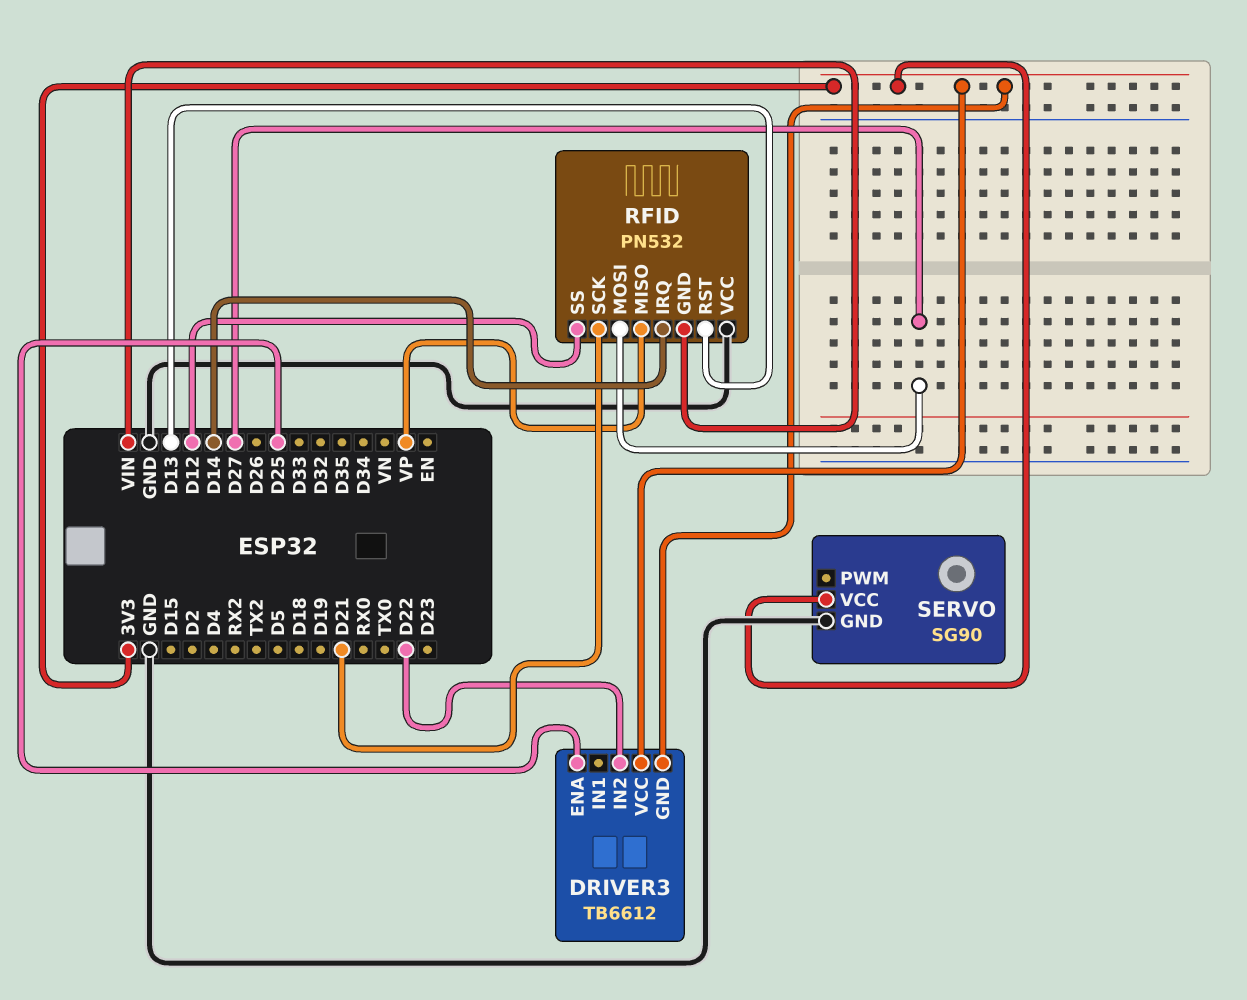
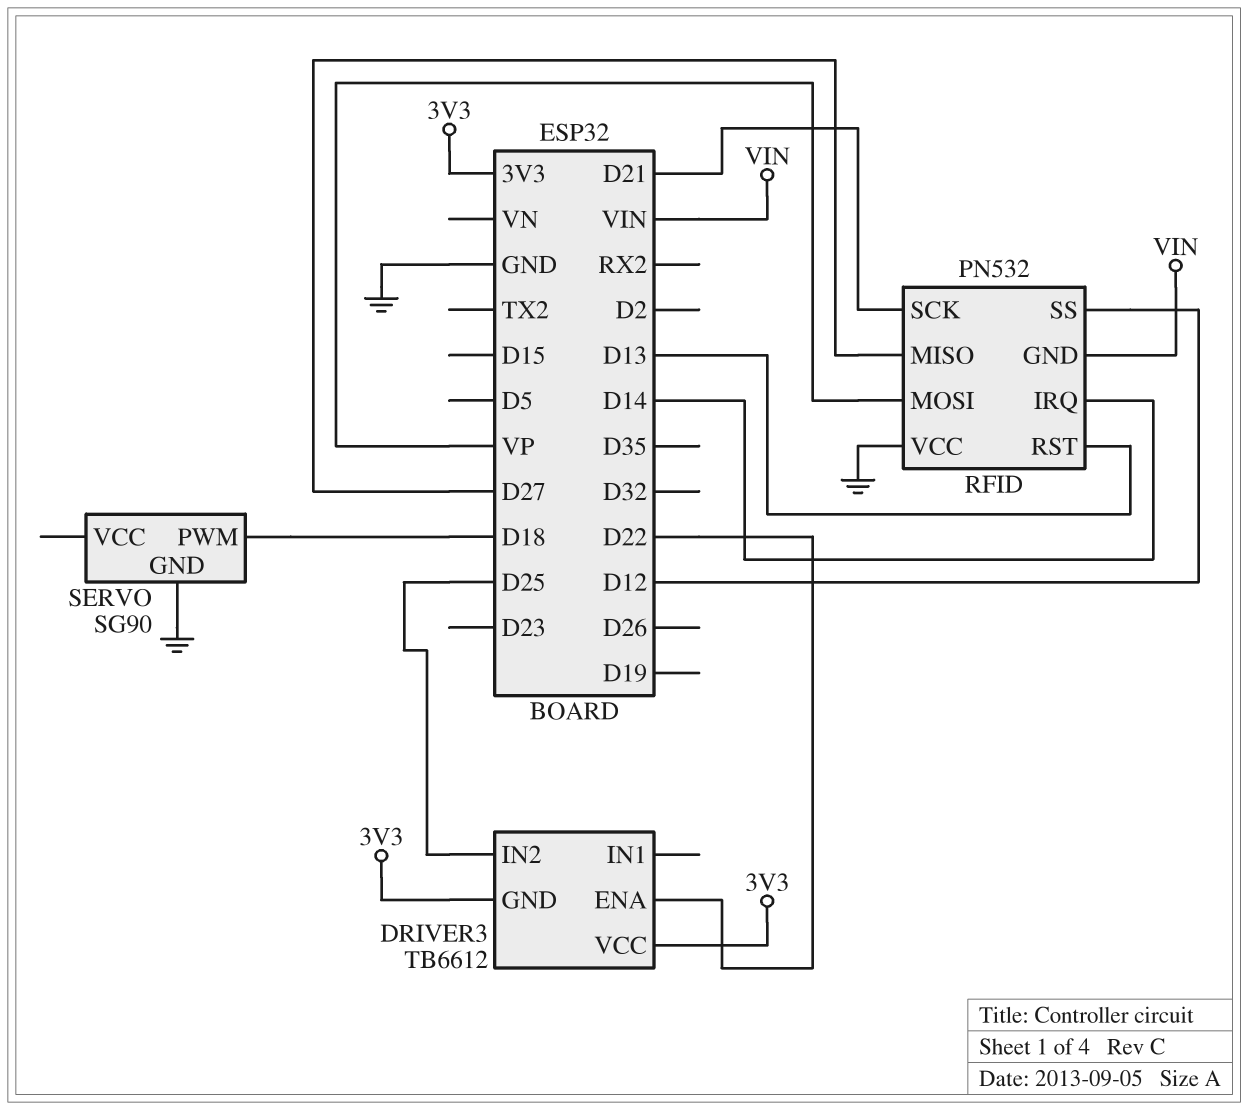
DRIVER3 pin ENA: D25 -> D22
DRIVER3 pin IN2: D22 -> D25
RFID pin MISO: VP -> D27
RFID pin MOSI: D27 -> VP
SERVO pin PWM: none -> D18
SERVO pin VCC: 3V3 -> none

